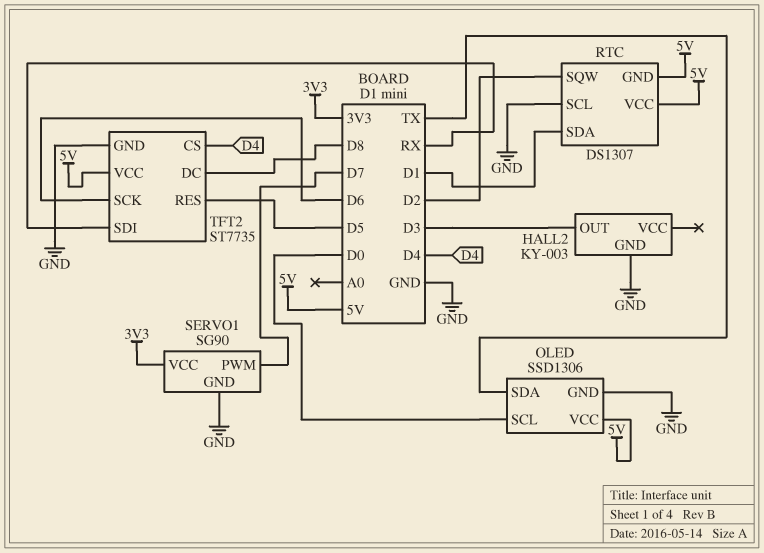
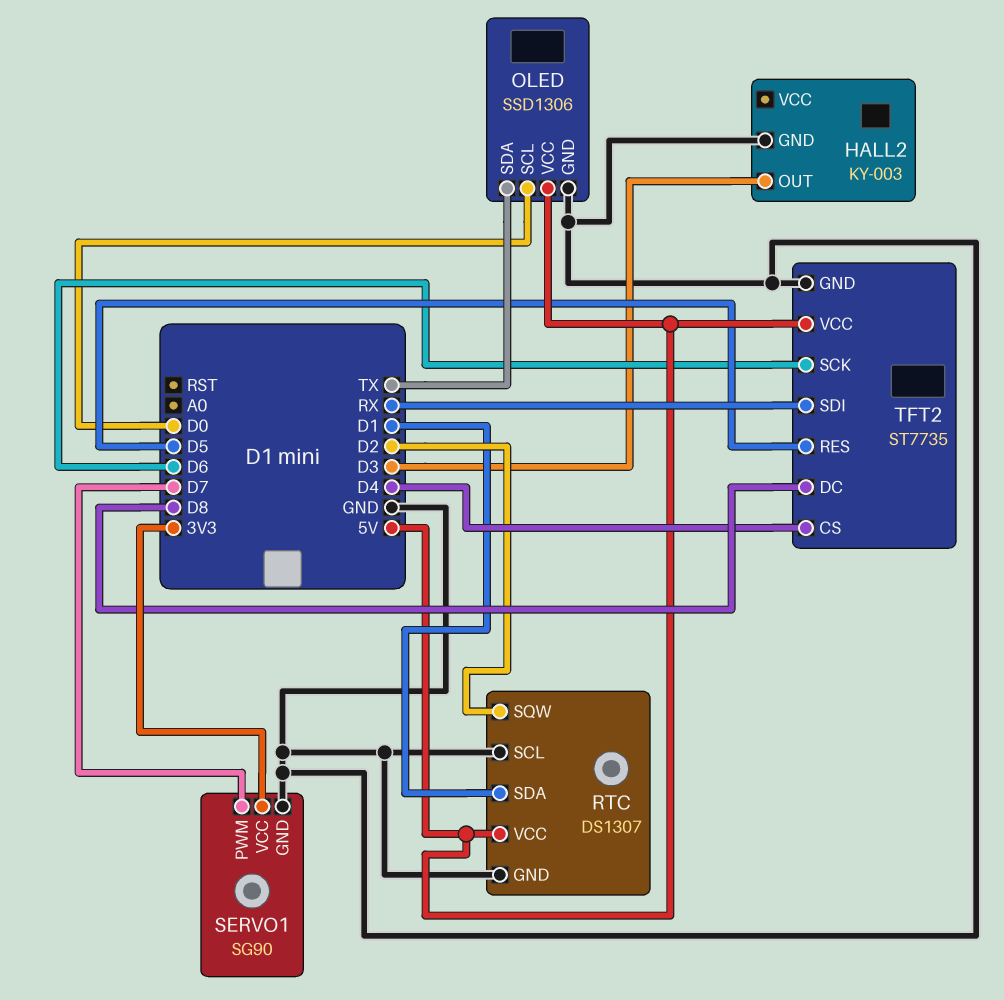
RTC pin GND: 5V -> GND

